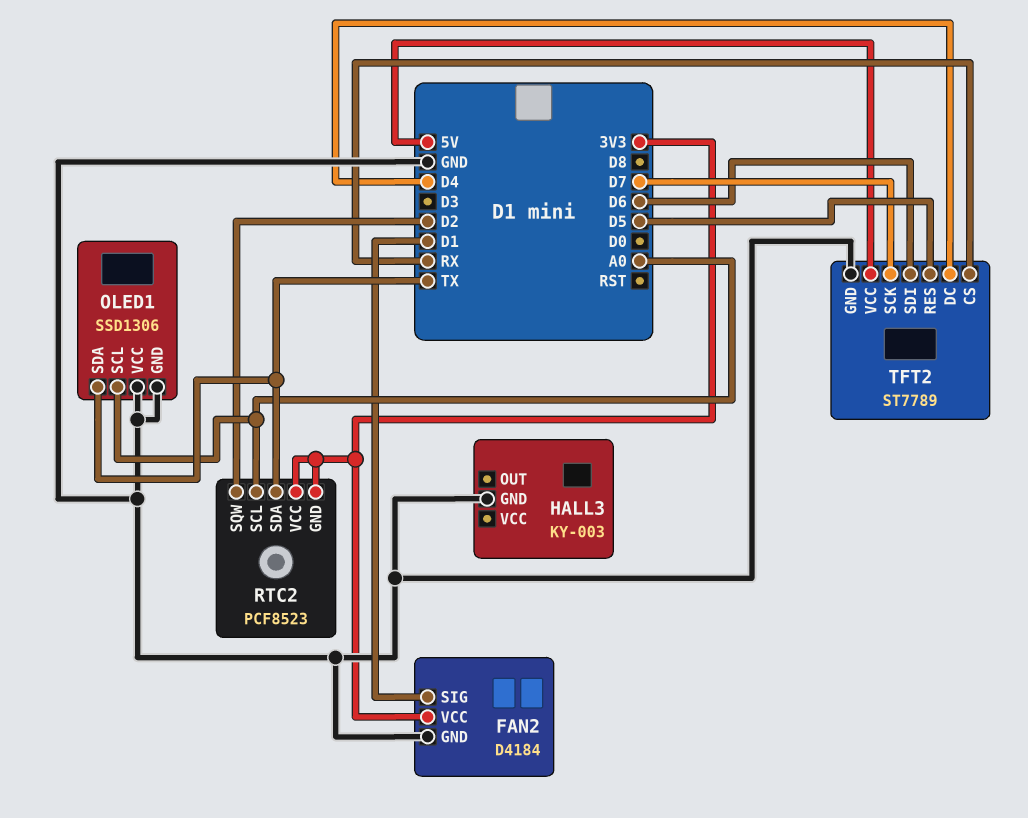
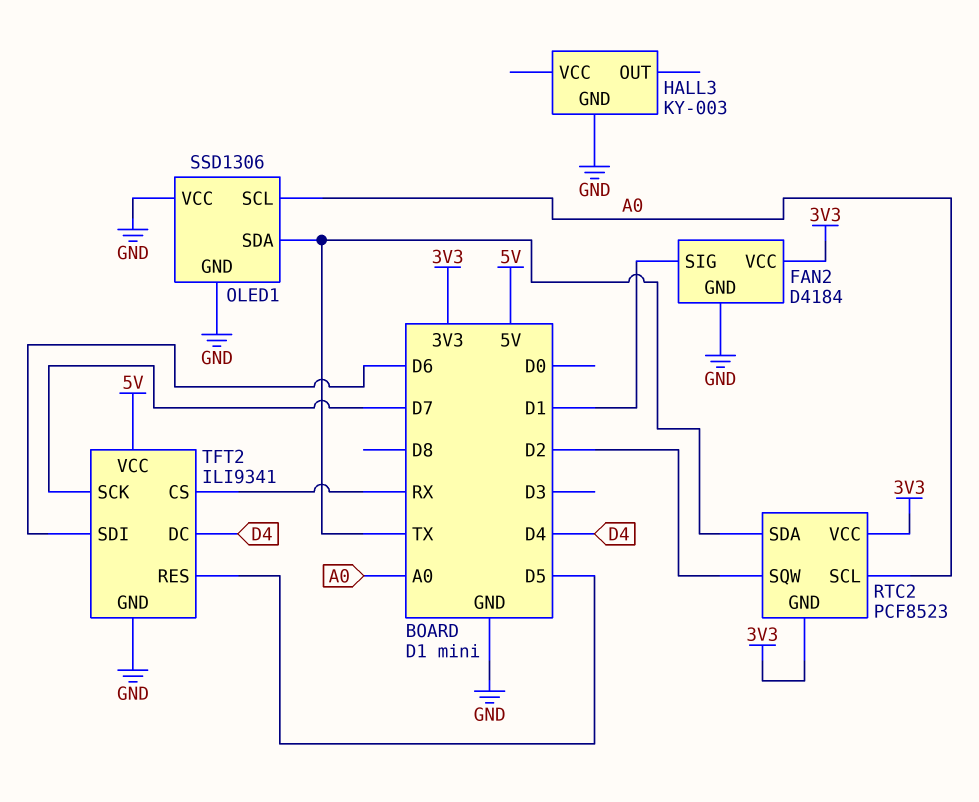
TFT2: ST7789 -> ILI9341

